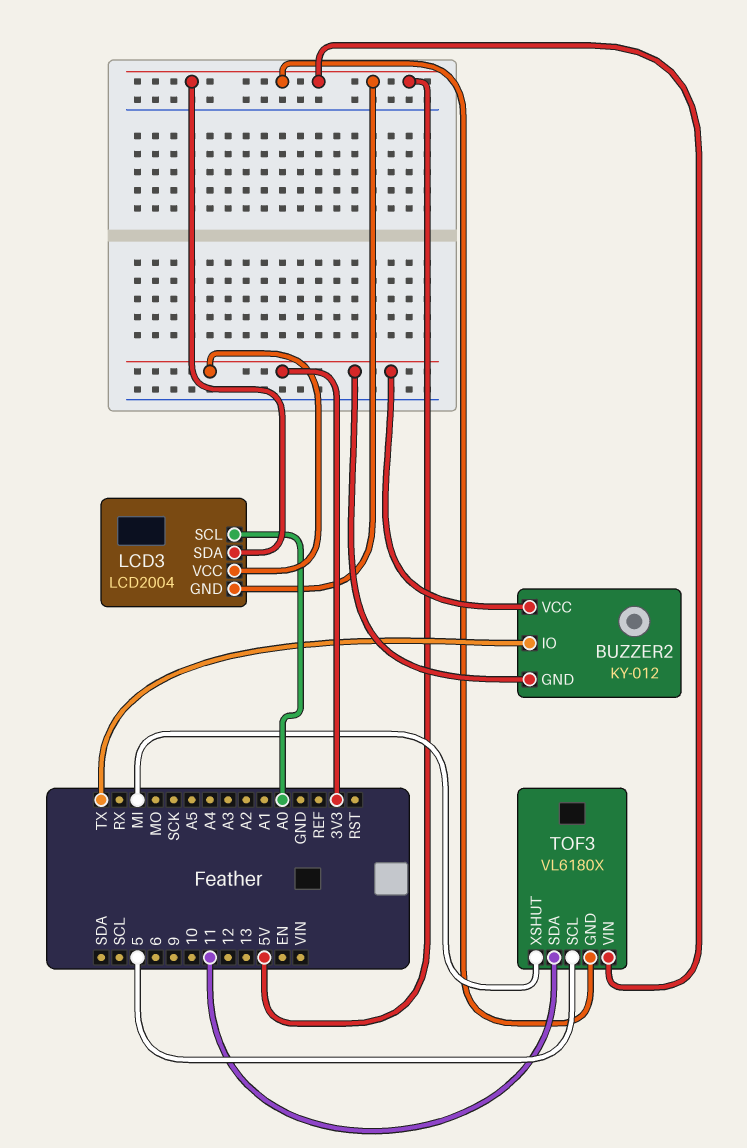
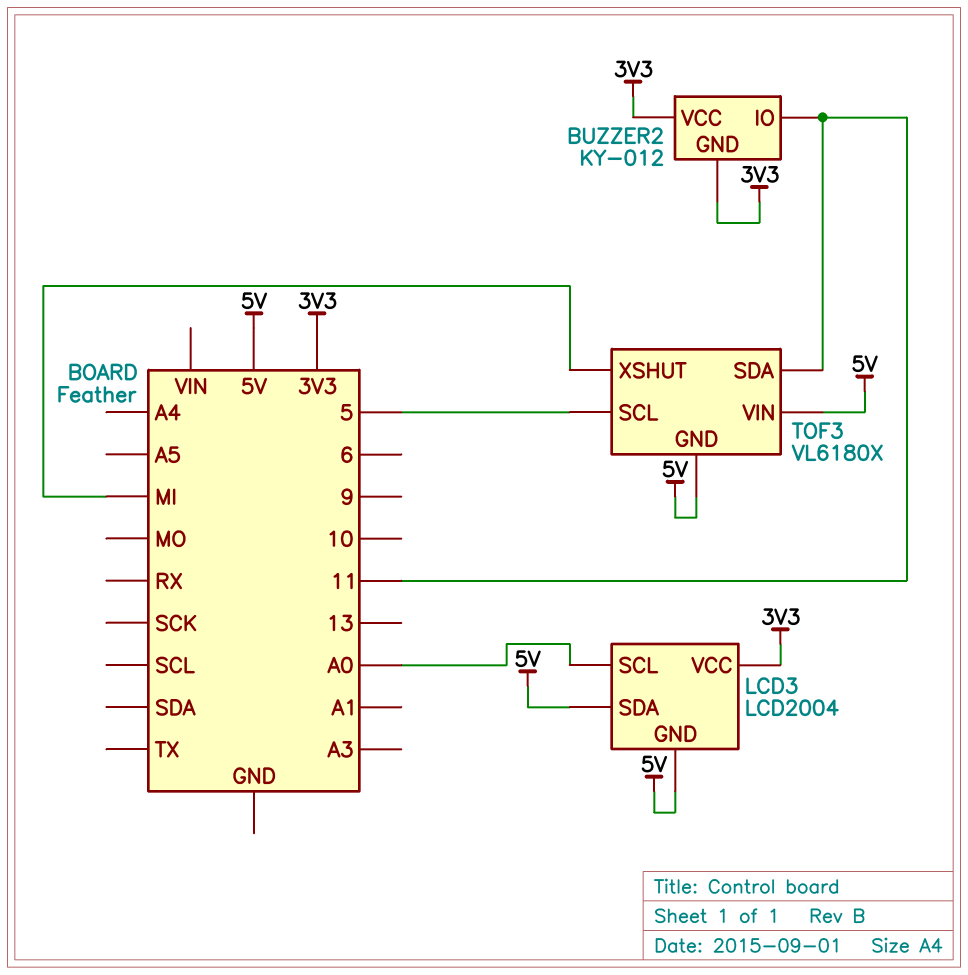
BUZZER2 pin IO: TX -> 11

